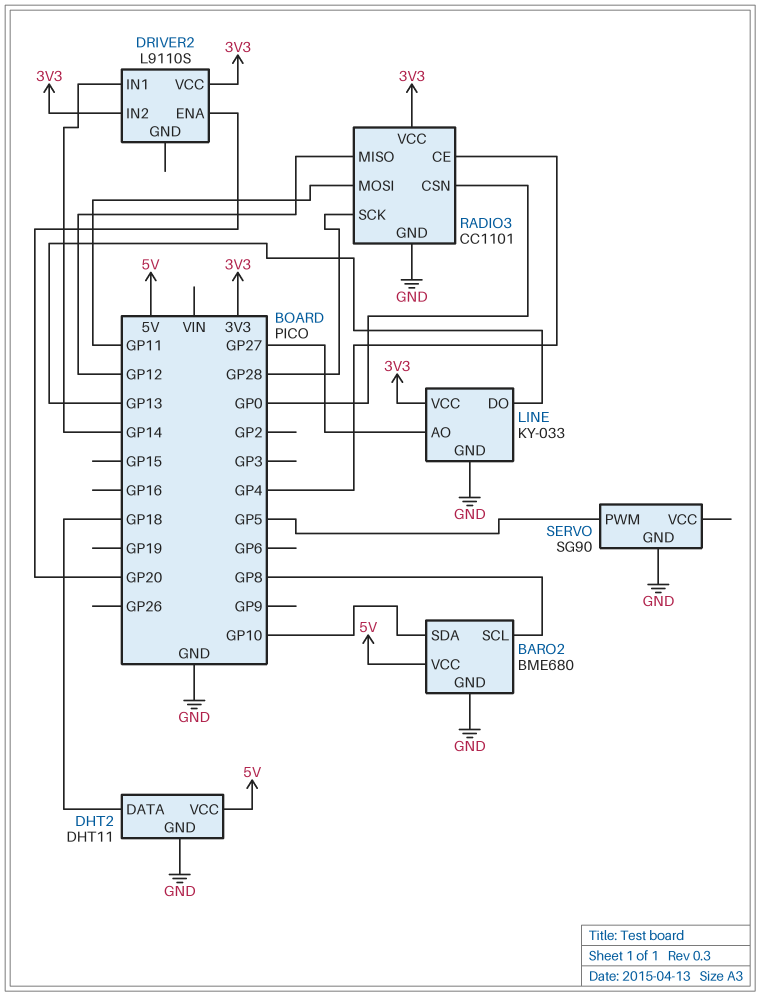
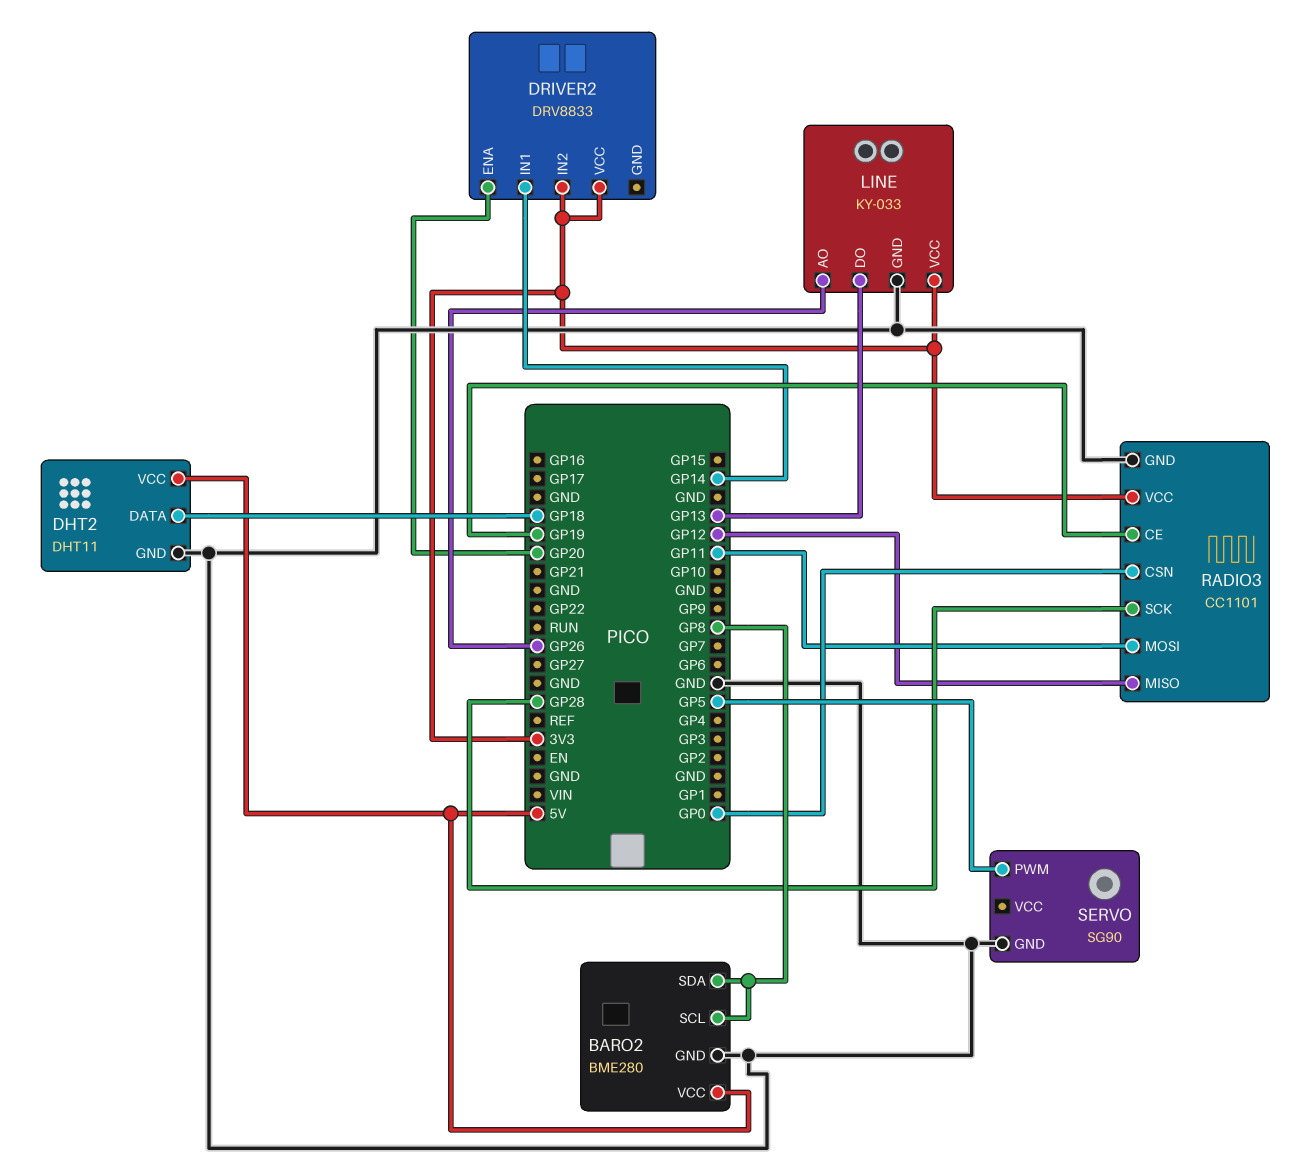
BARO2: BME680 -> BME280
BARO2 pin SDA: GP10 -> GP8
DRIVER2: L9110S -> DRV8833
LINE pin AO: GP27 -> GP26
RADIO3 pin CE: GP4 -> GP19

